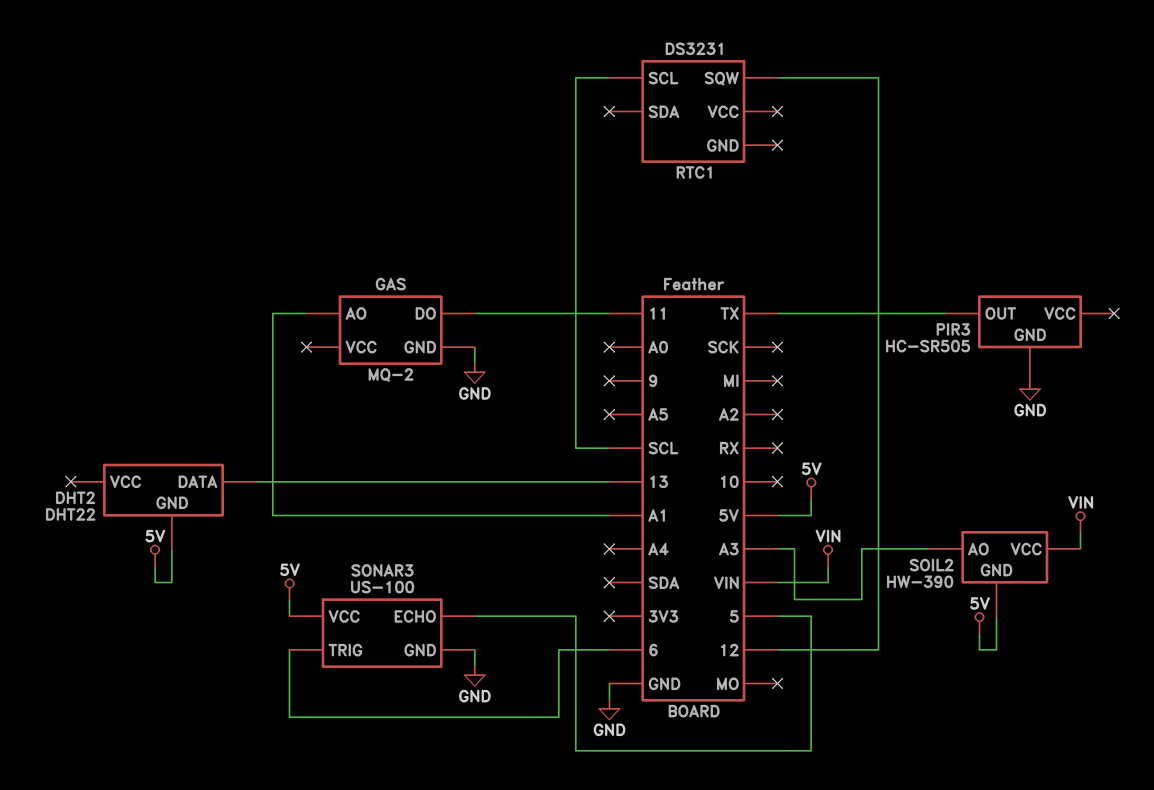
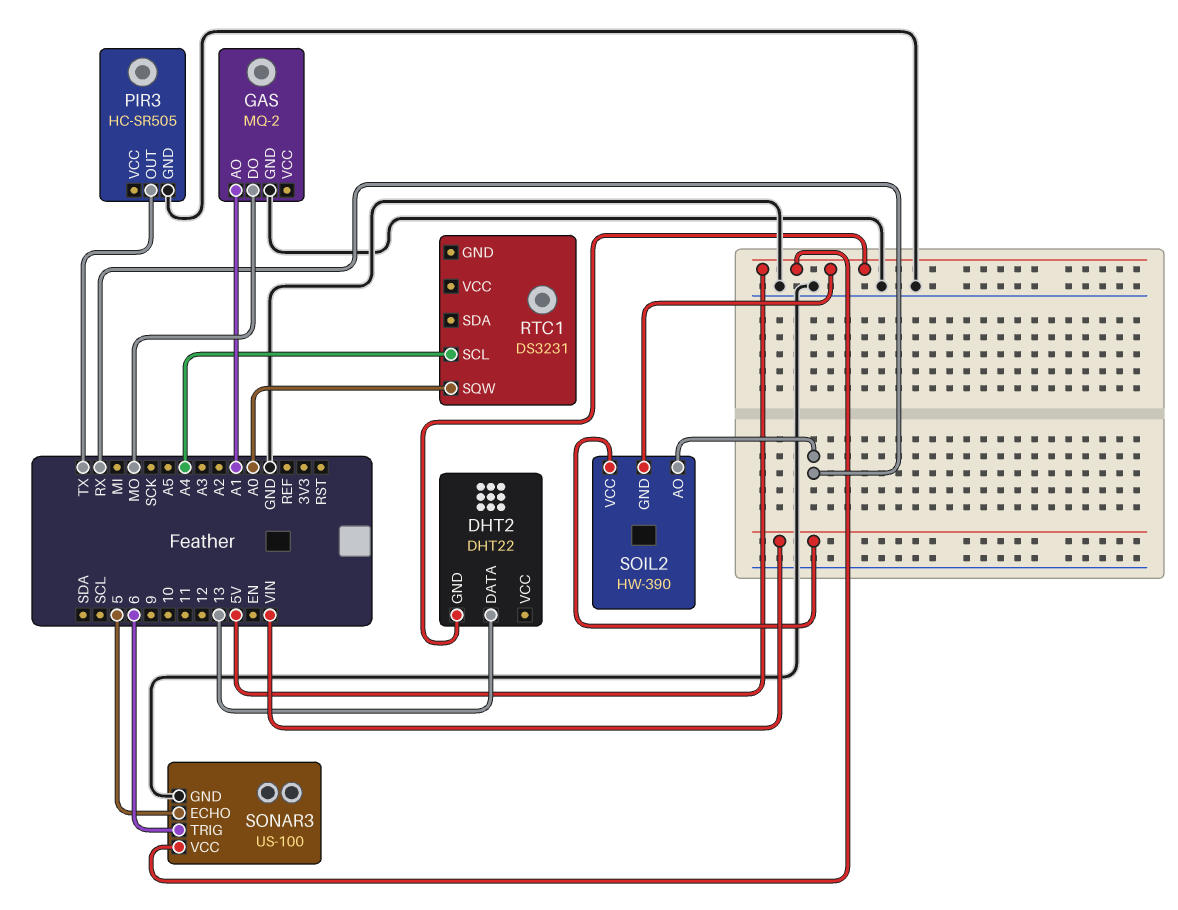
GAS pin DO: 11 -> MO
RTC1 pin SCL: SCL -> A4
RTC1 pin SQW: 12 -> A0
SOIL2 pin AO: A3 -> RX

